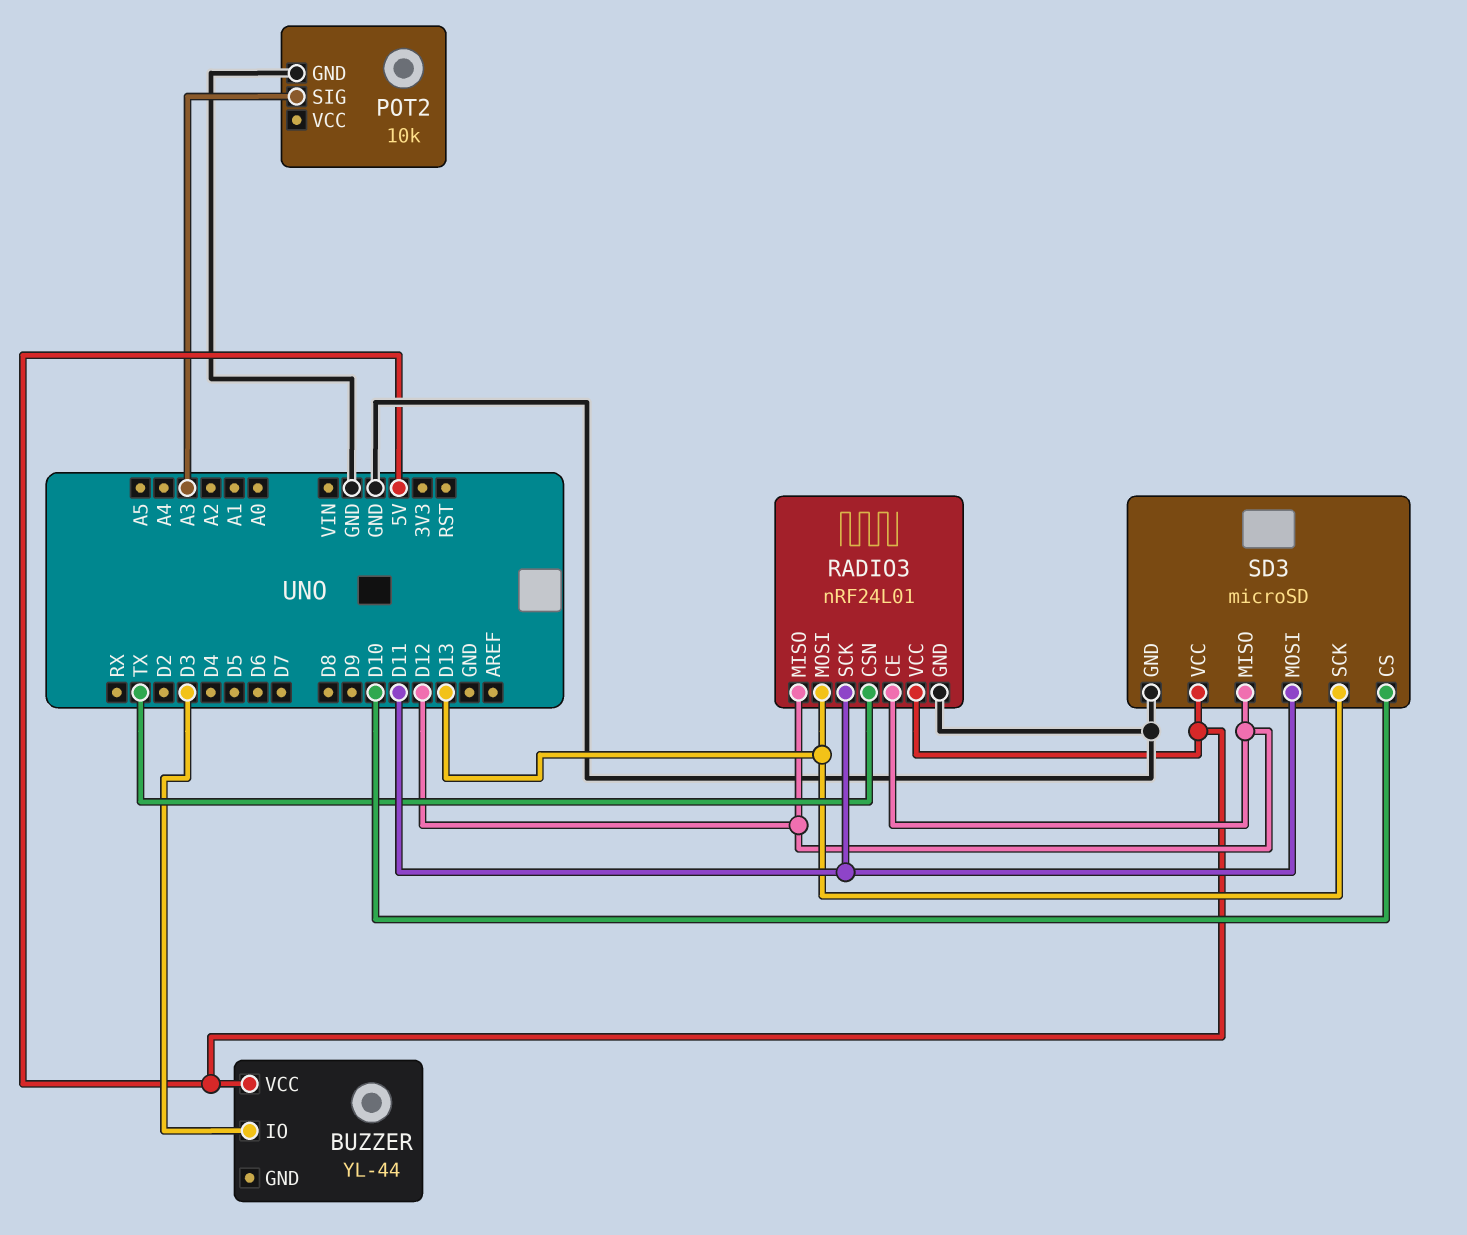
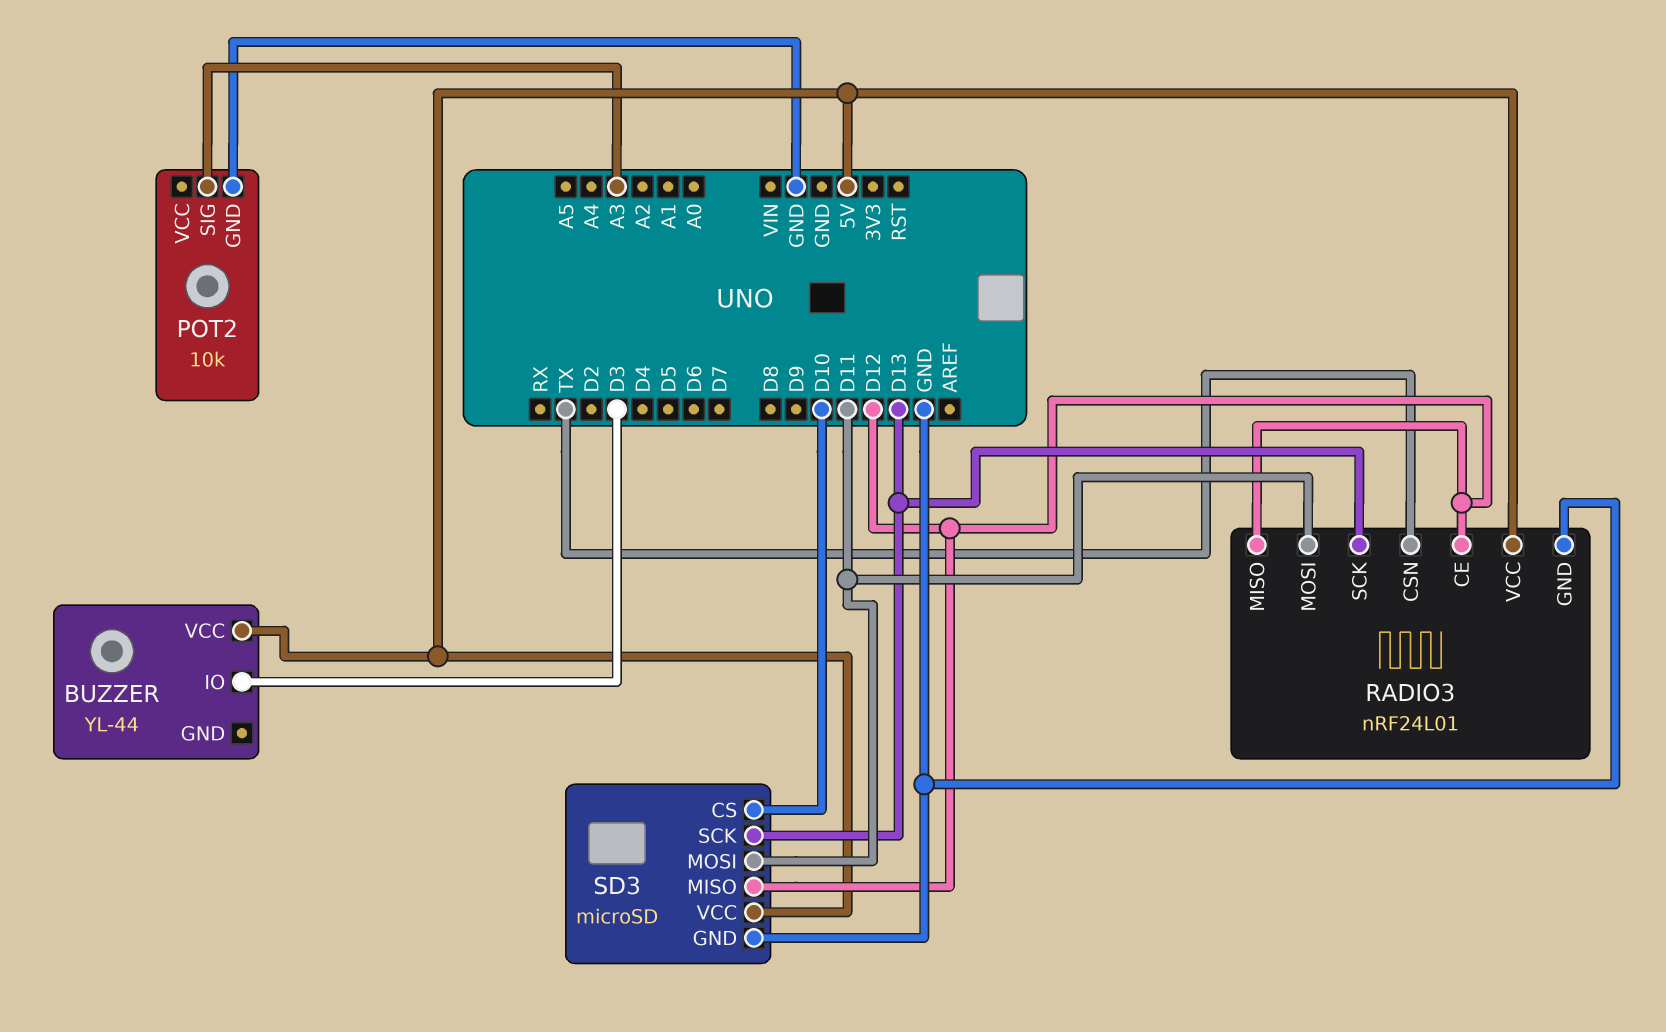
RADIO3 pin MOSI: D13 -> D11
RADIO3 pin SCK: D11 -> D13

